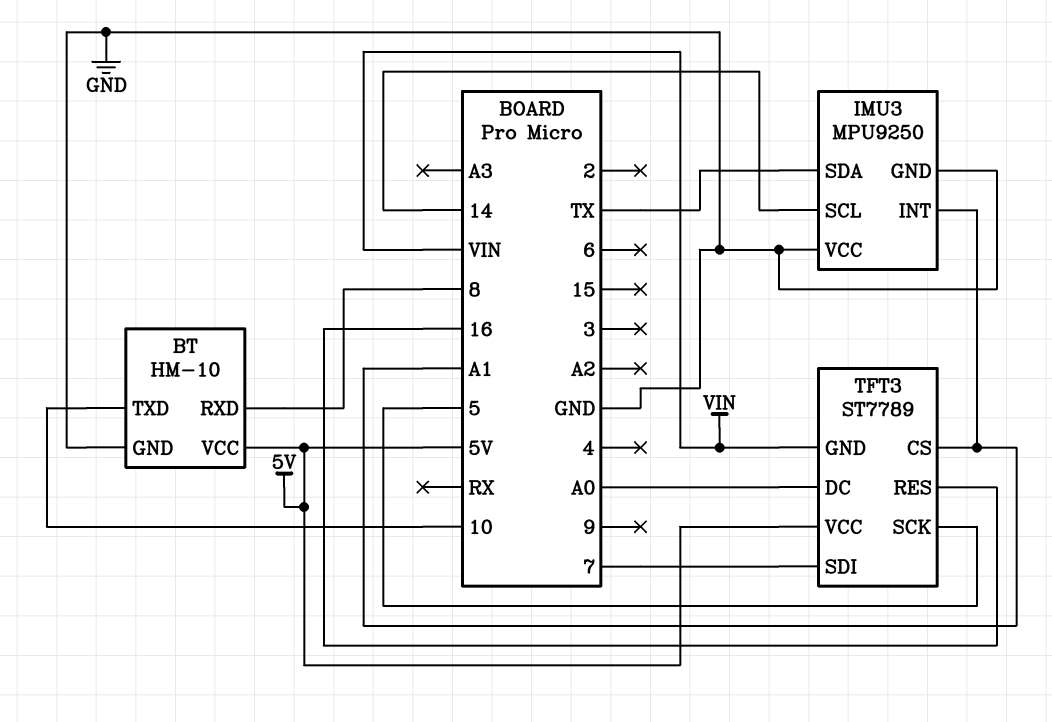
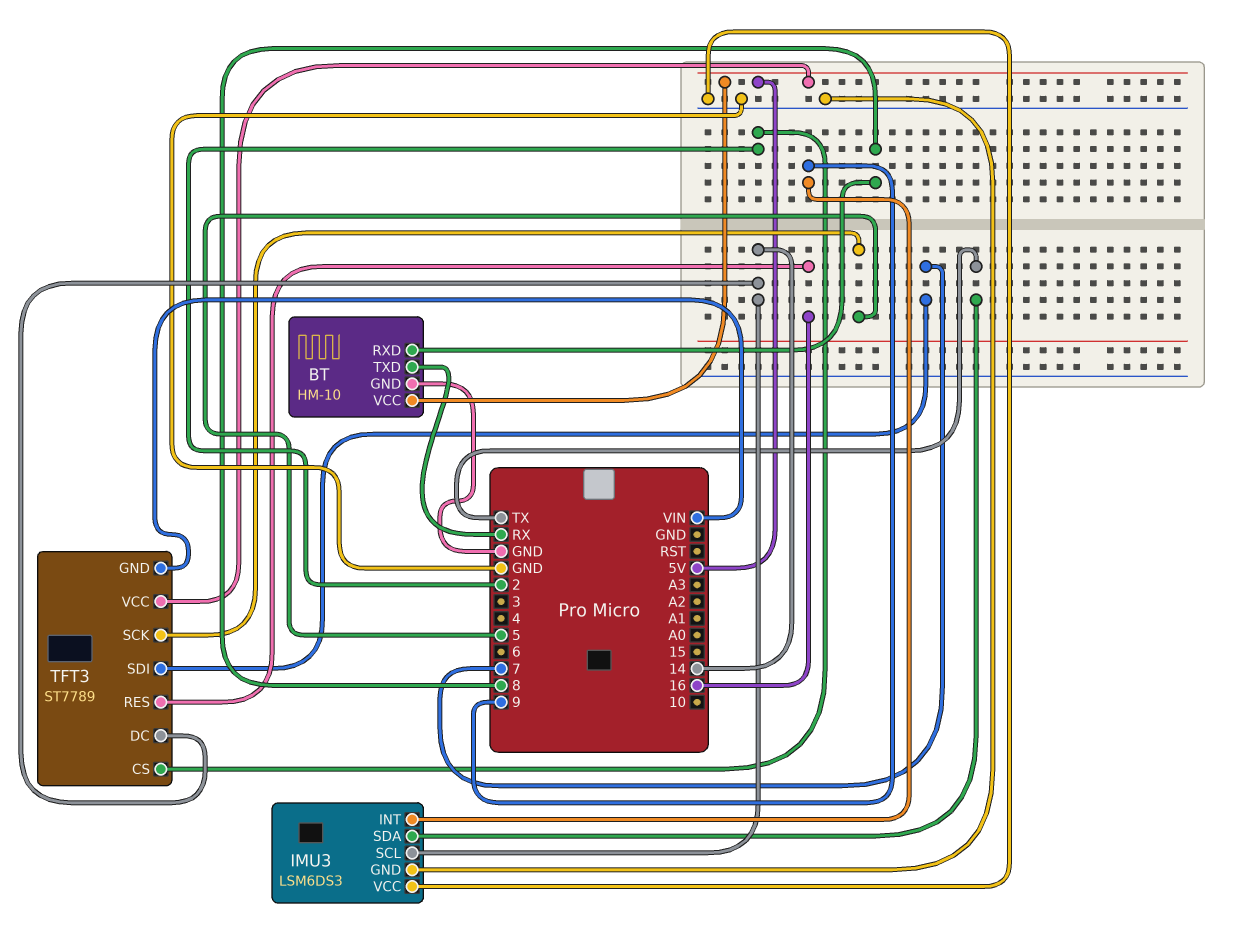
BT pin TXD: 10 -> RX
IMU3: MPU9250 -> LSM6DS3
IMU3 pin INT: A1 -> 9
TFT3 pin CS: A1 -> 2
TFT3 pin DC: A0 -> 14

